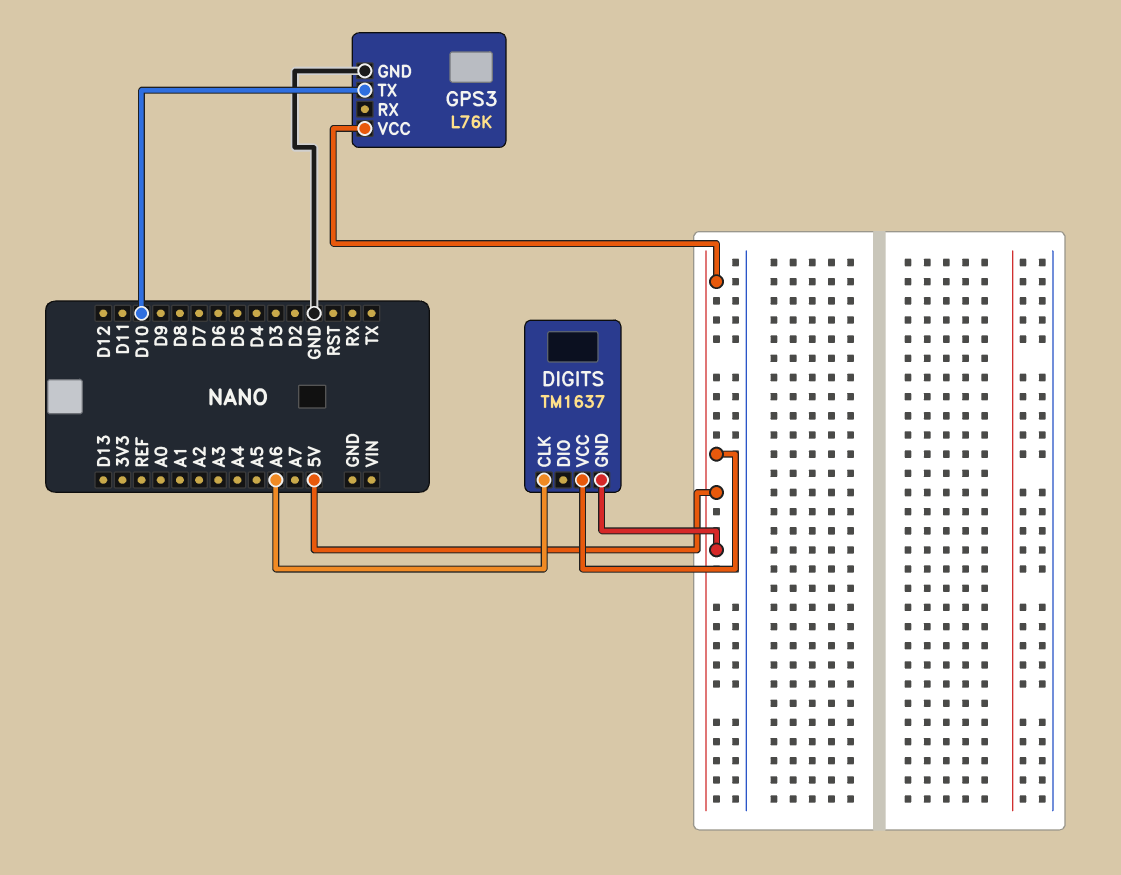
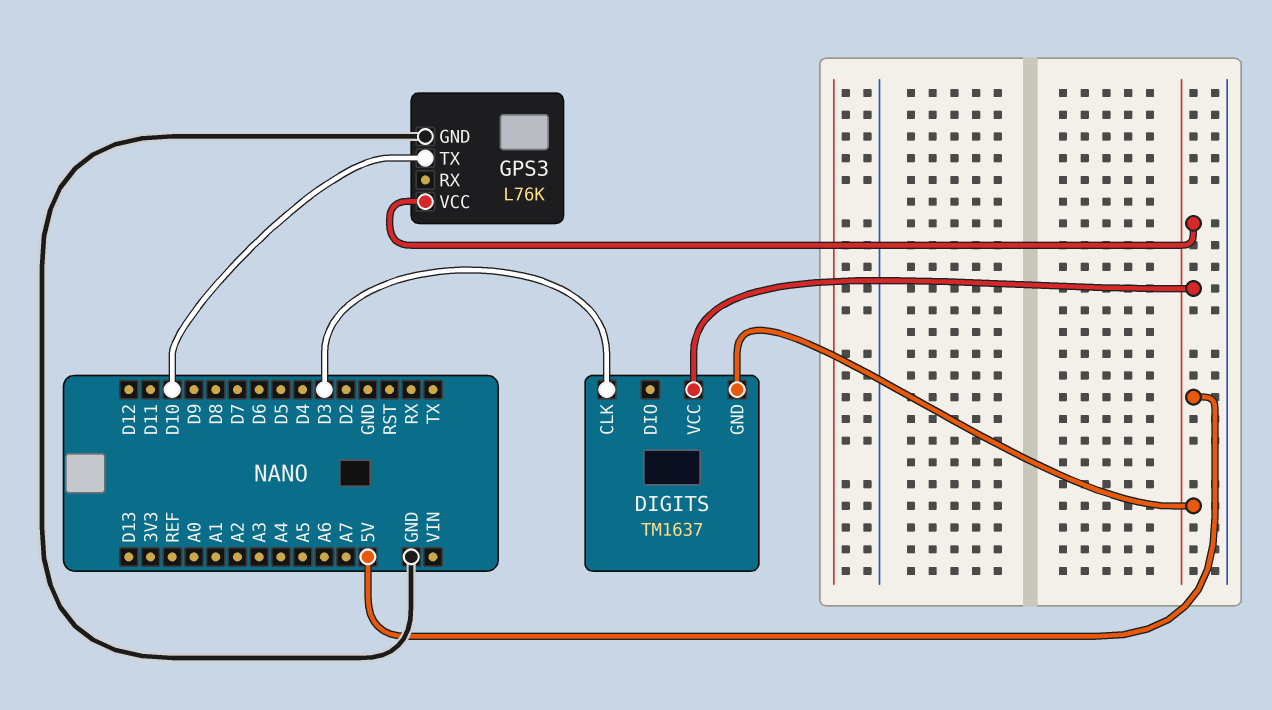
DIGITS pin CLK: A6 -> D3

